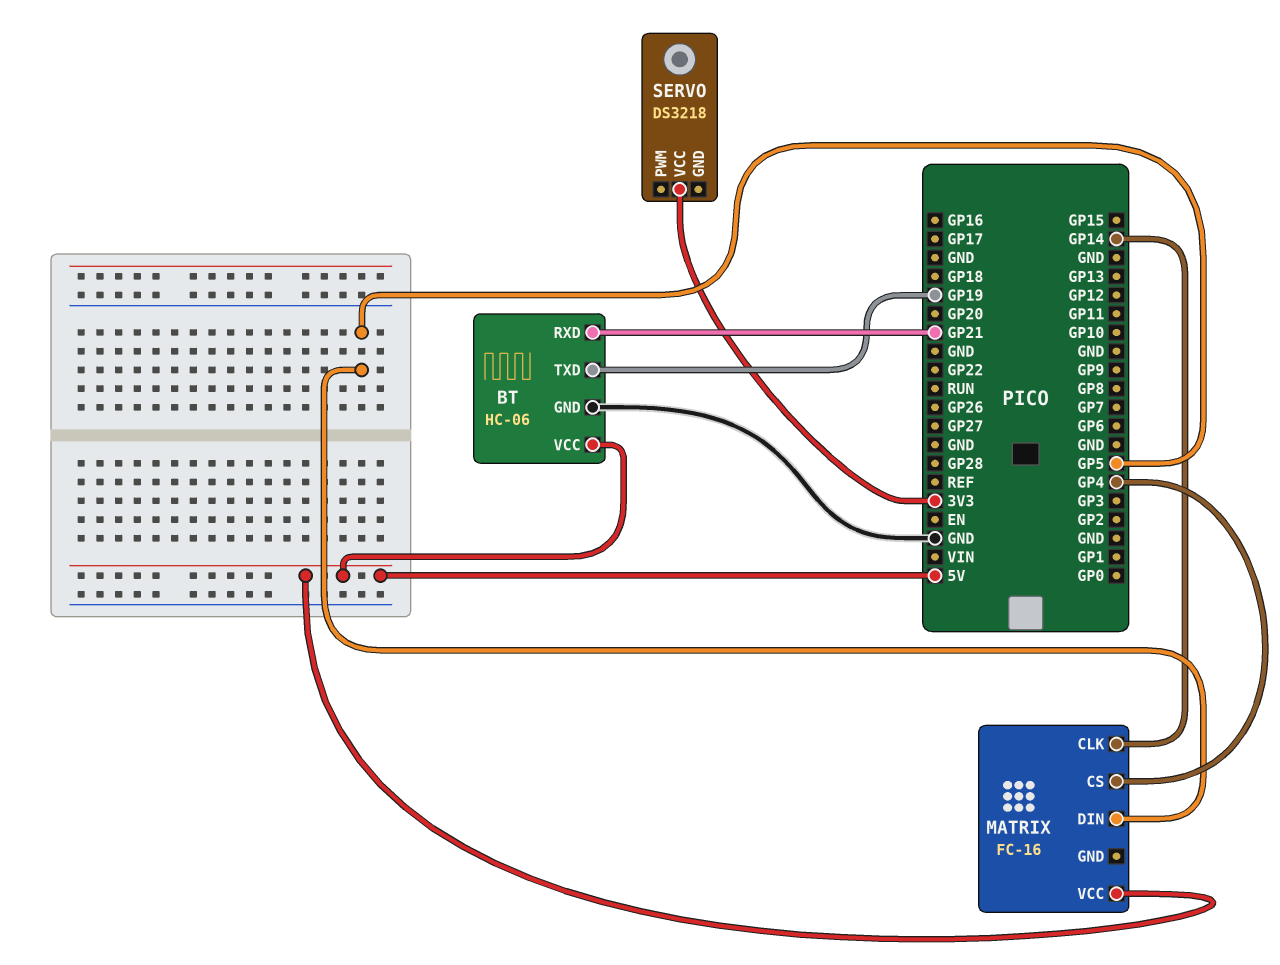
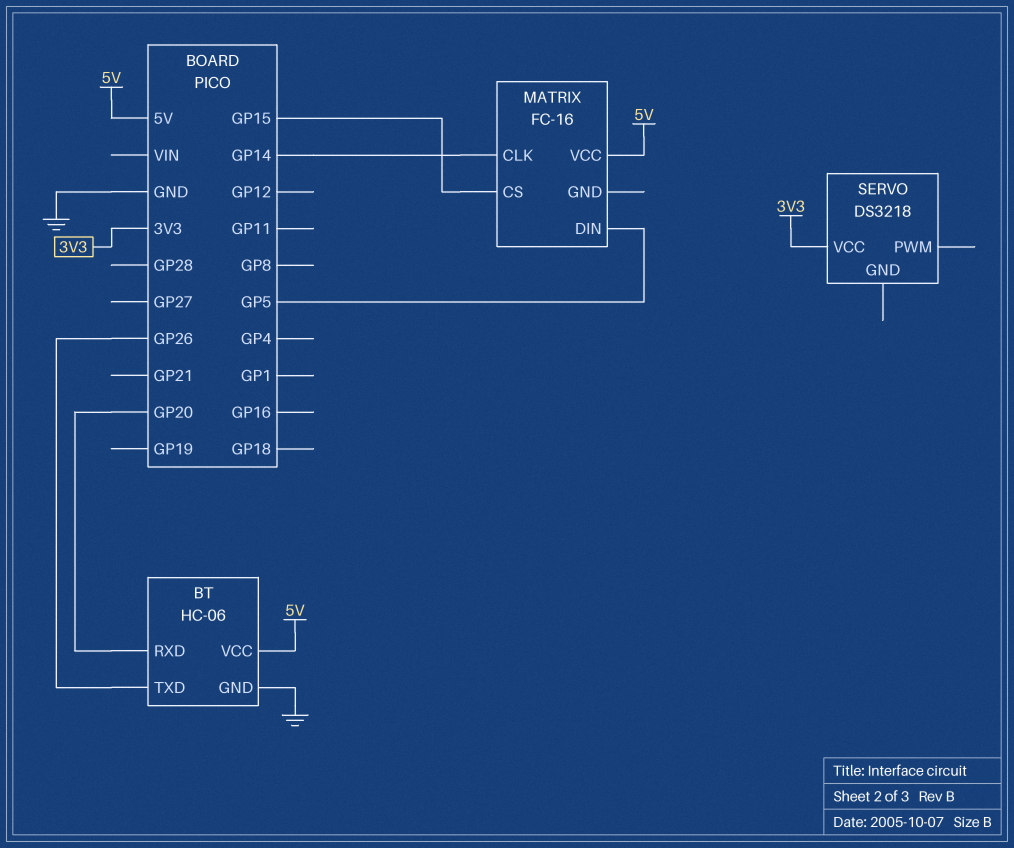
BT pin RXD: GP21 -> GP20
BT pin TXD: GP19 -> GP26
MATRIX pin CS: GP4 -> GP15

